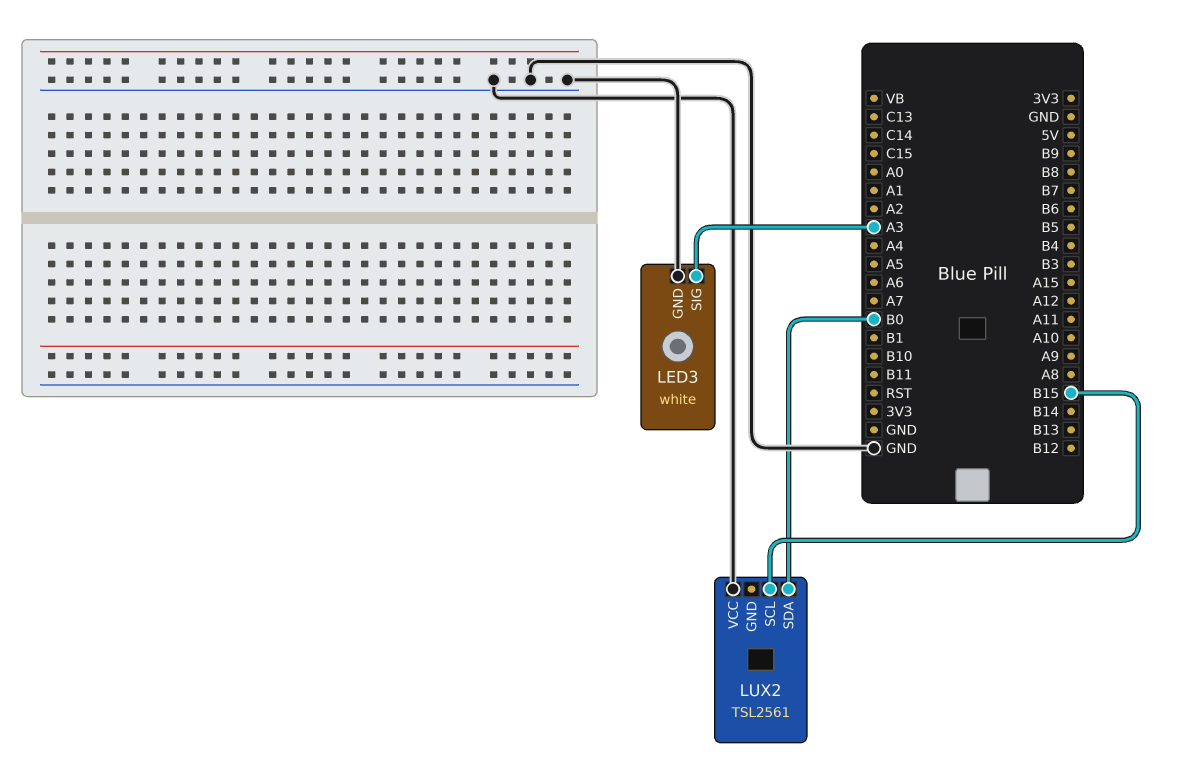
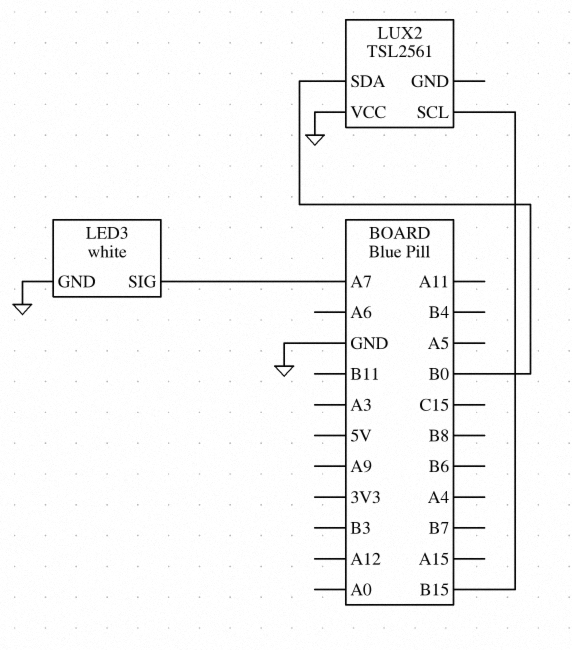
LED3 pin SIG: A3 -> A7

